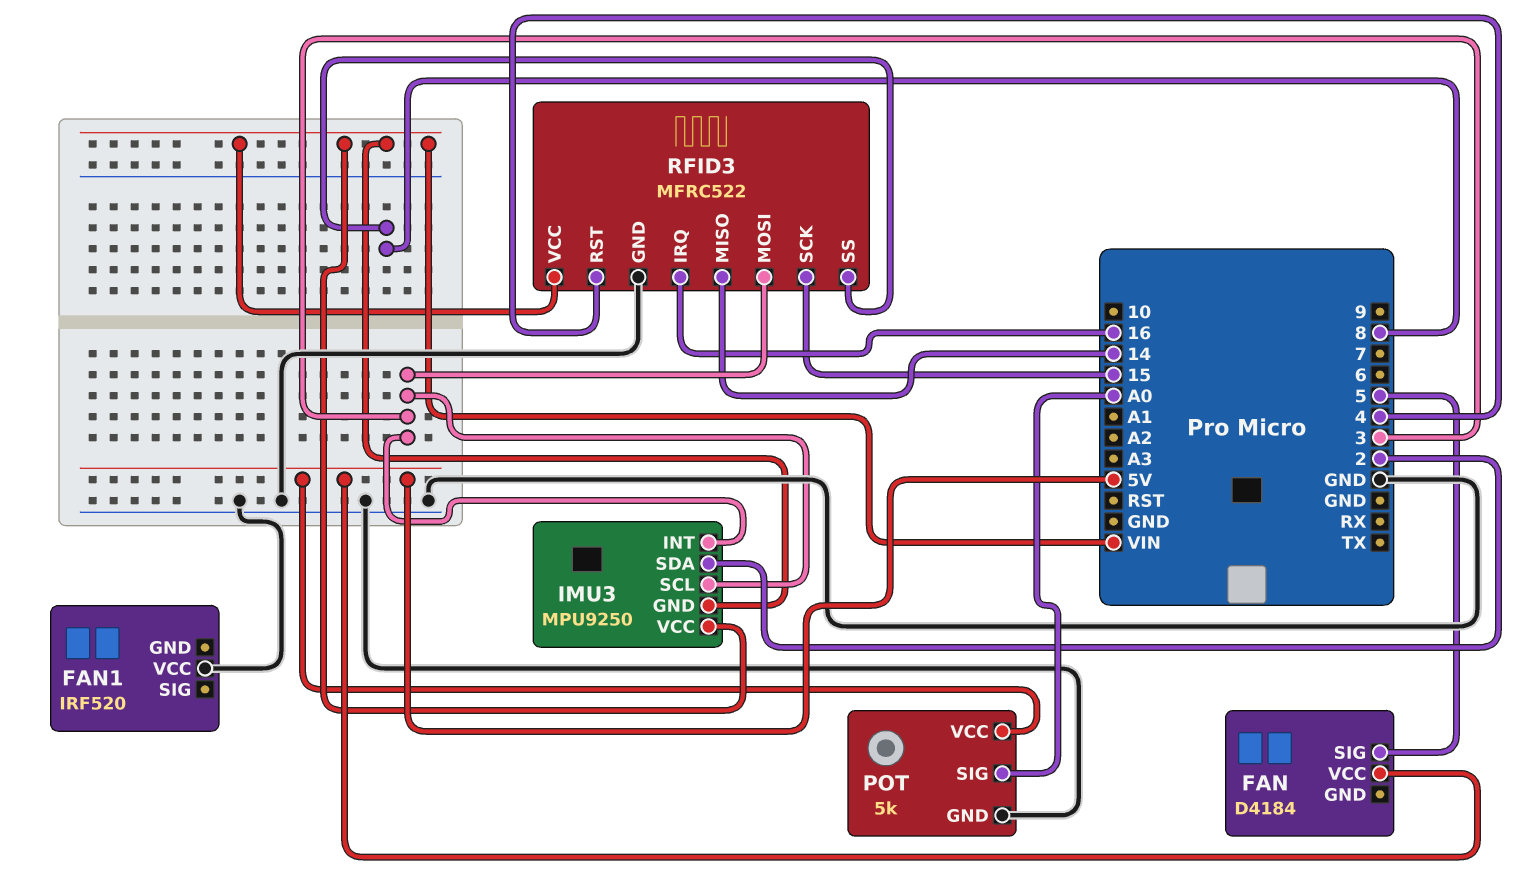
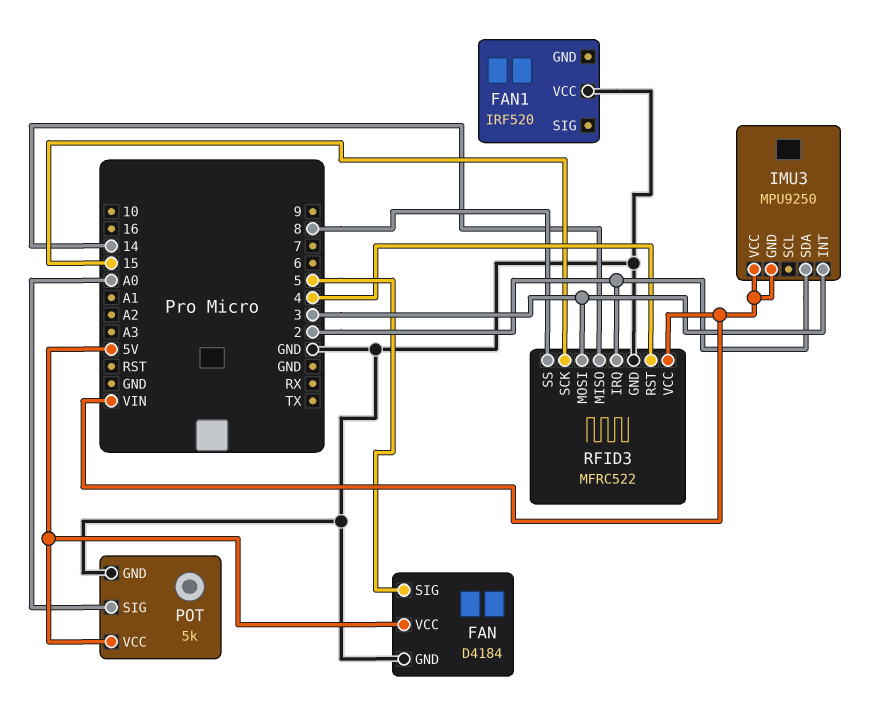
FAN pin GND: none -> GND
IMU3 pin SCL: 3 -> none
RFID3 pin IRQ: 16 -> 2

